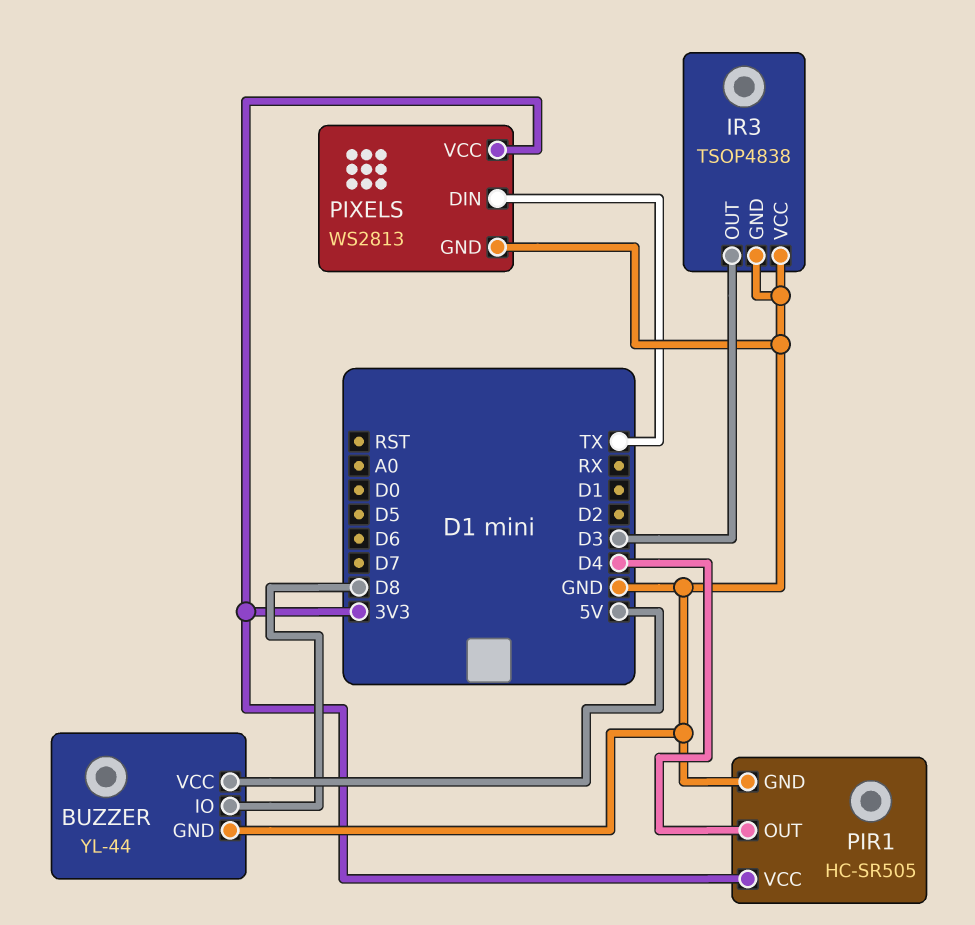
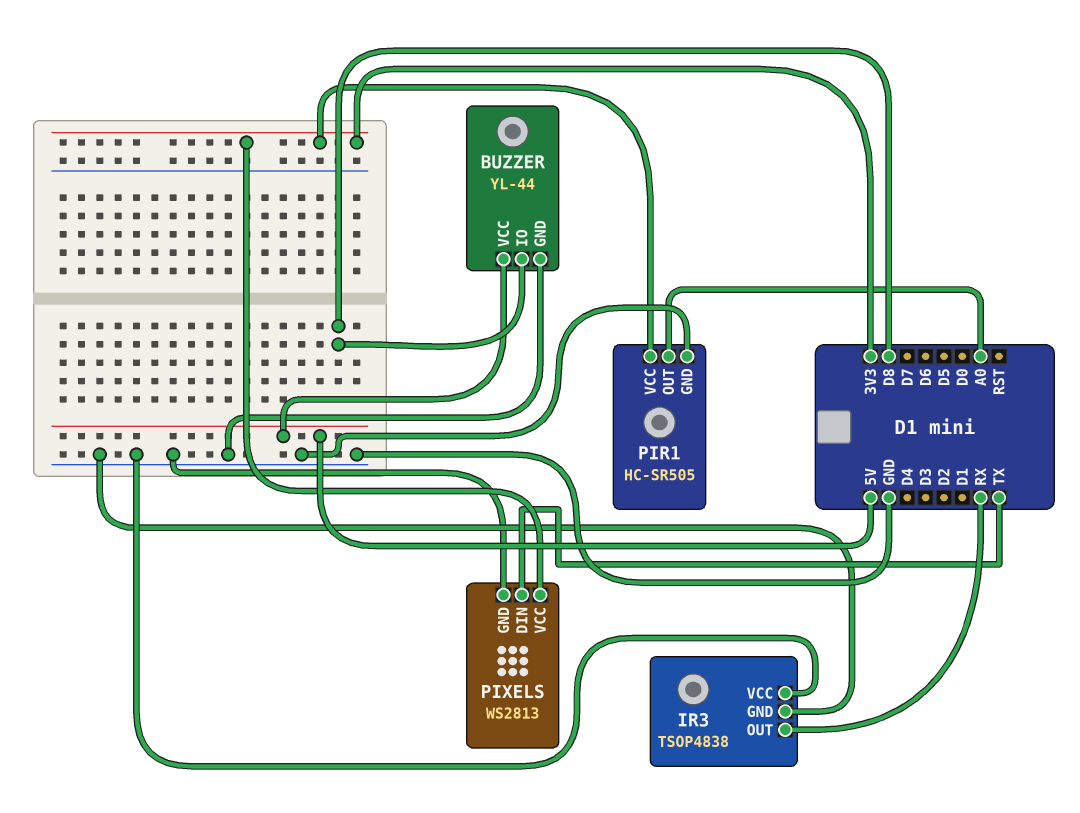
IR3 pin OUT: D3 -> RX
PIR1 pin OUT: D4 -> A0

